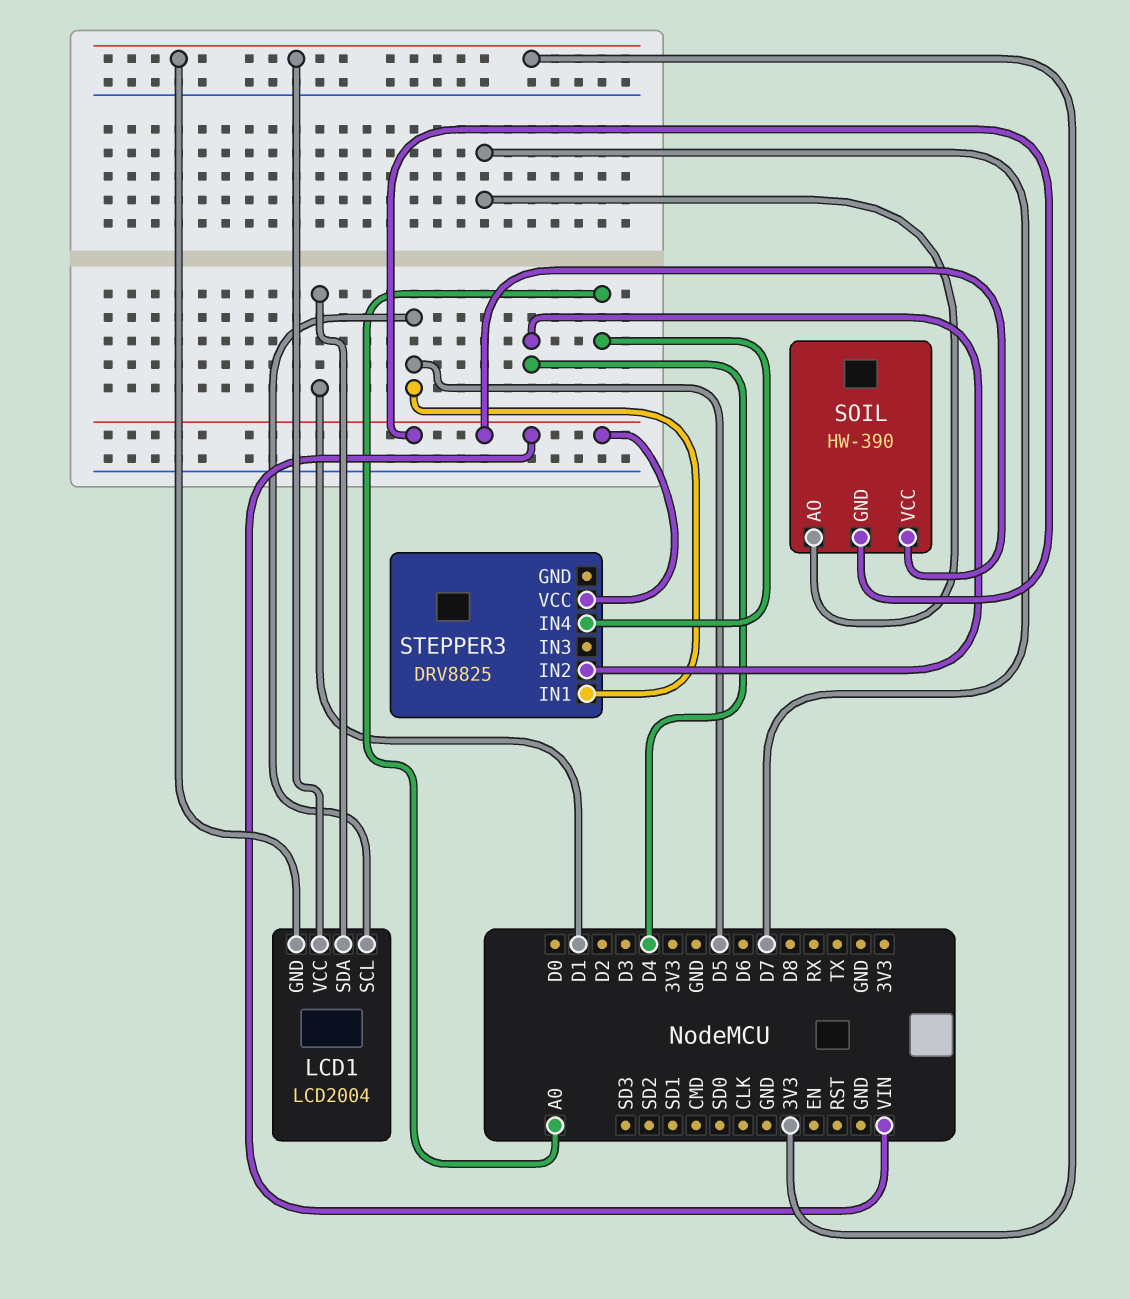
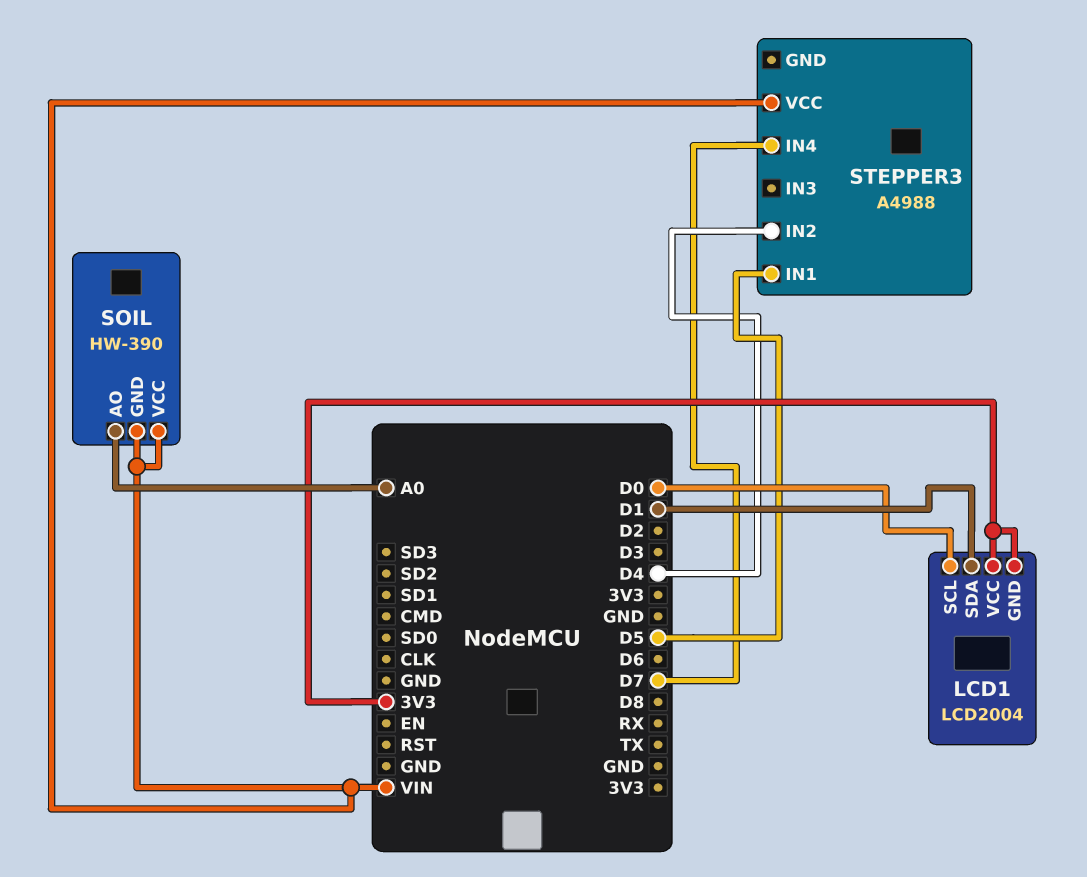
LCD1 pin SCL: D5 -> D0
SOIL pin AO: D7 -> A0
STEPPER3: DRV8825 -> A4988
STEPPER3 pin IN4: A0 -> D7

